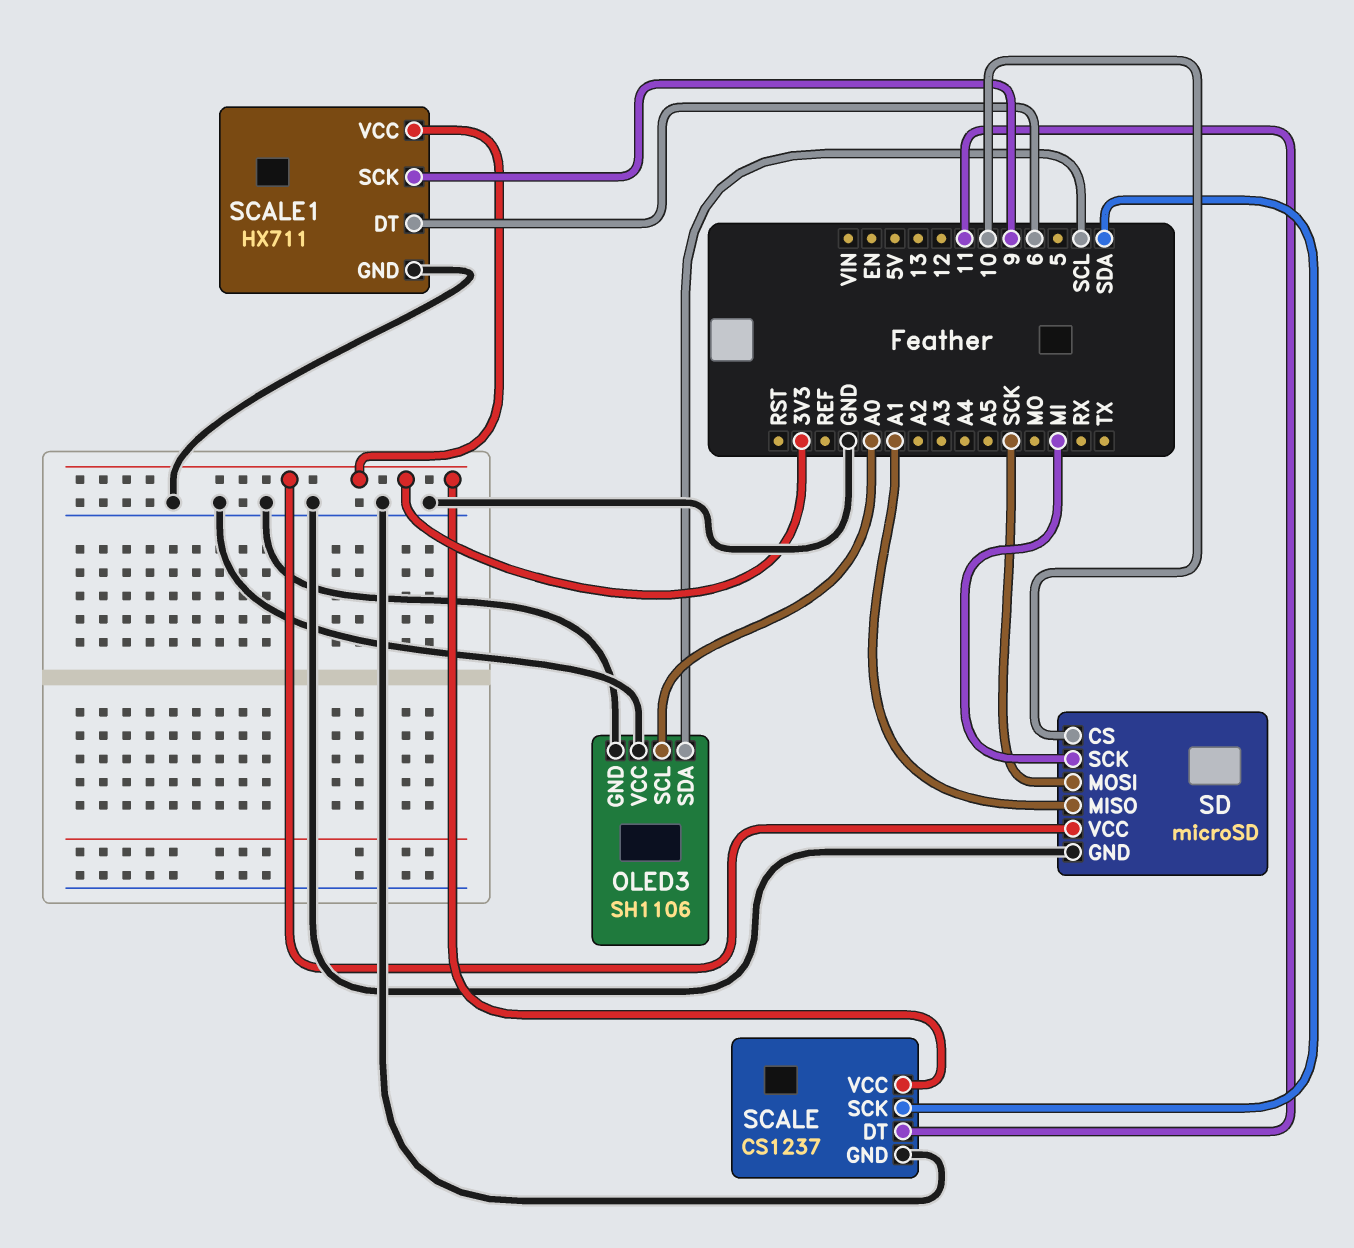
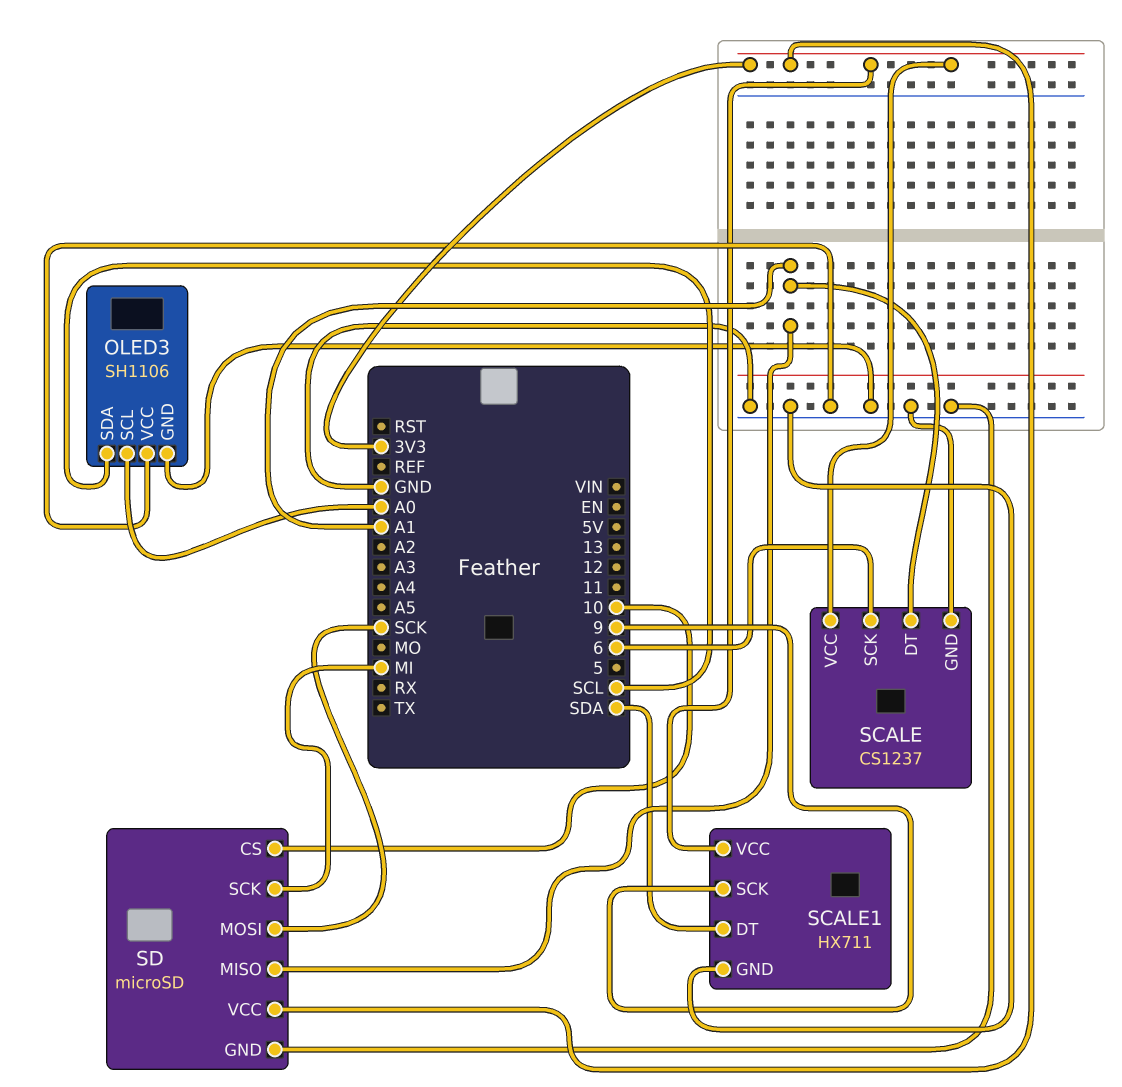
SCALE pin DT: 11 -> A1
SCALE pin SCK: SDA -> 6
SCALE1 pin DT: 6 -> SDA

